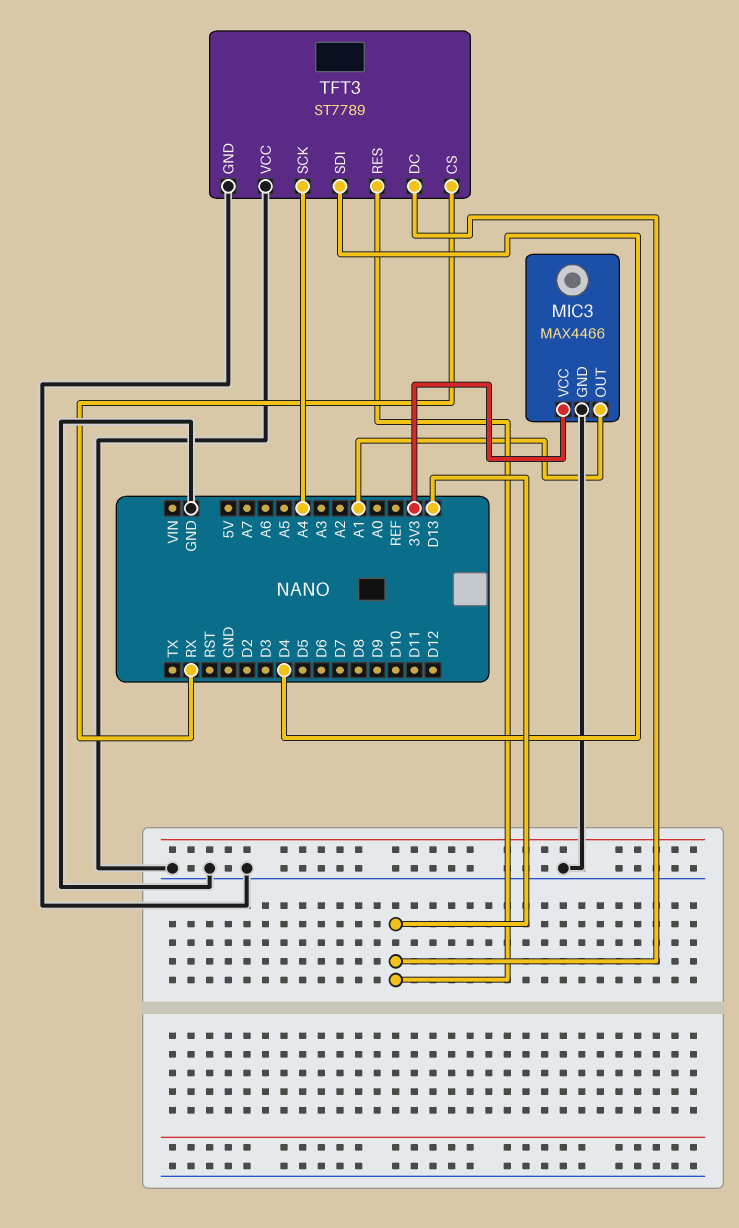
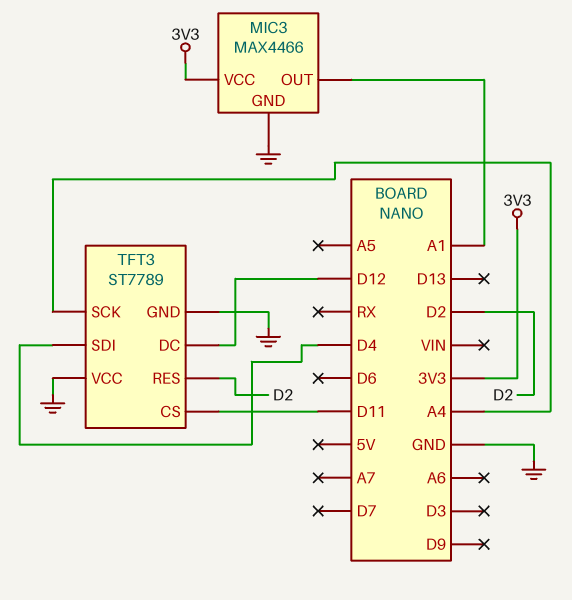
TFT3 pin CS: RX -> D11
TFT3 pin DC: D13 -> D12
TFT3 pin RES: D13 -> D2

